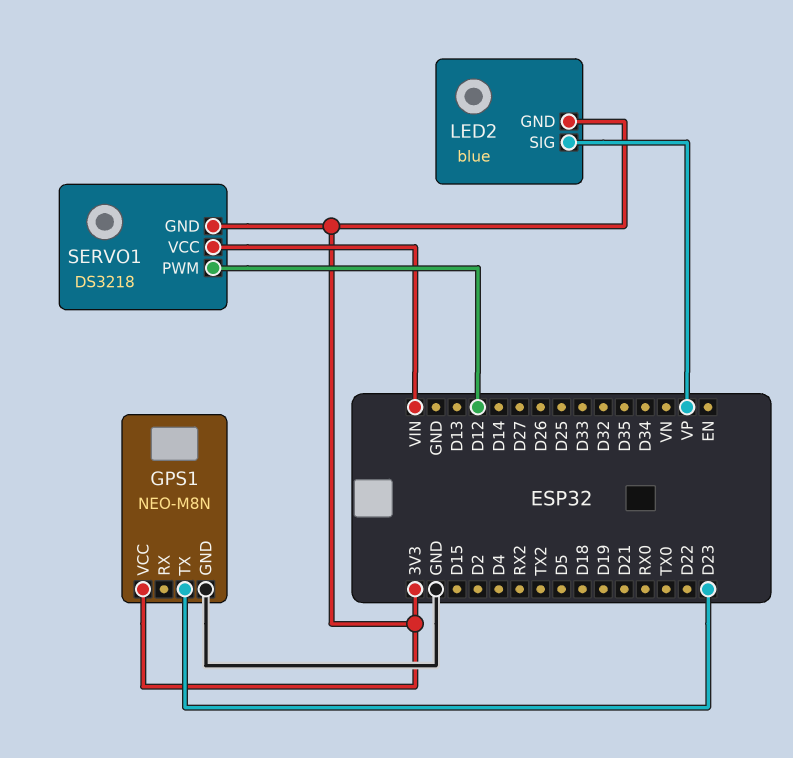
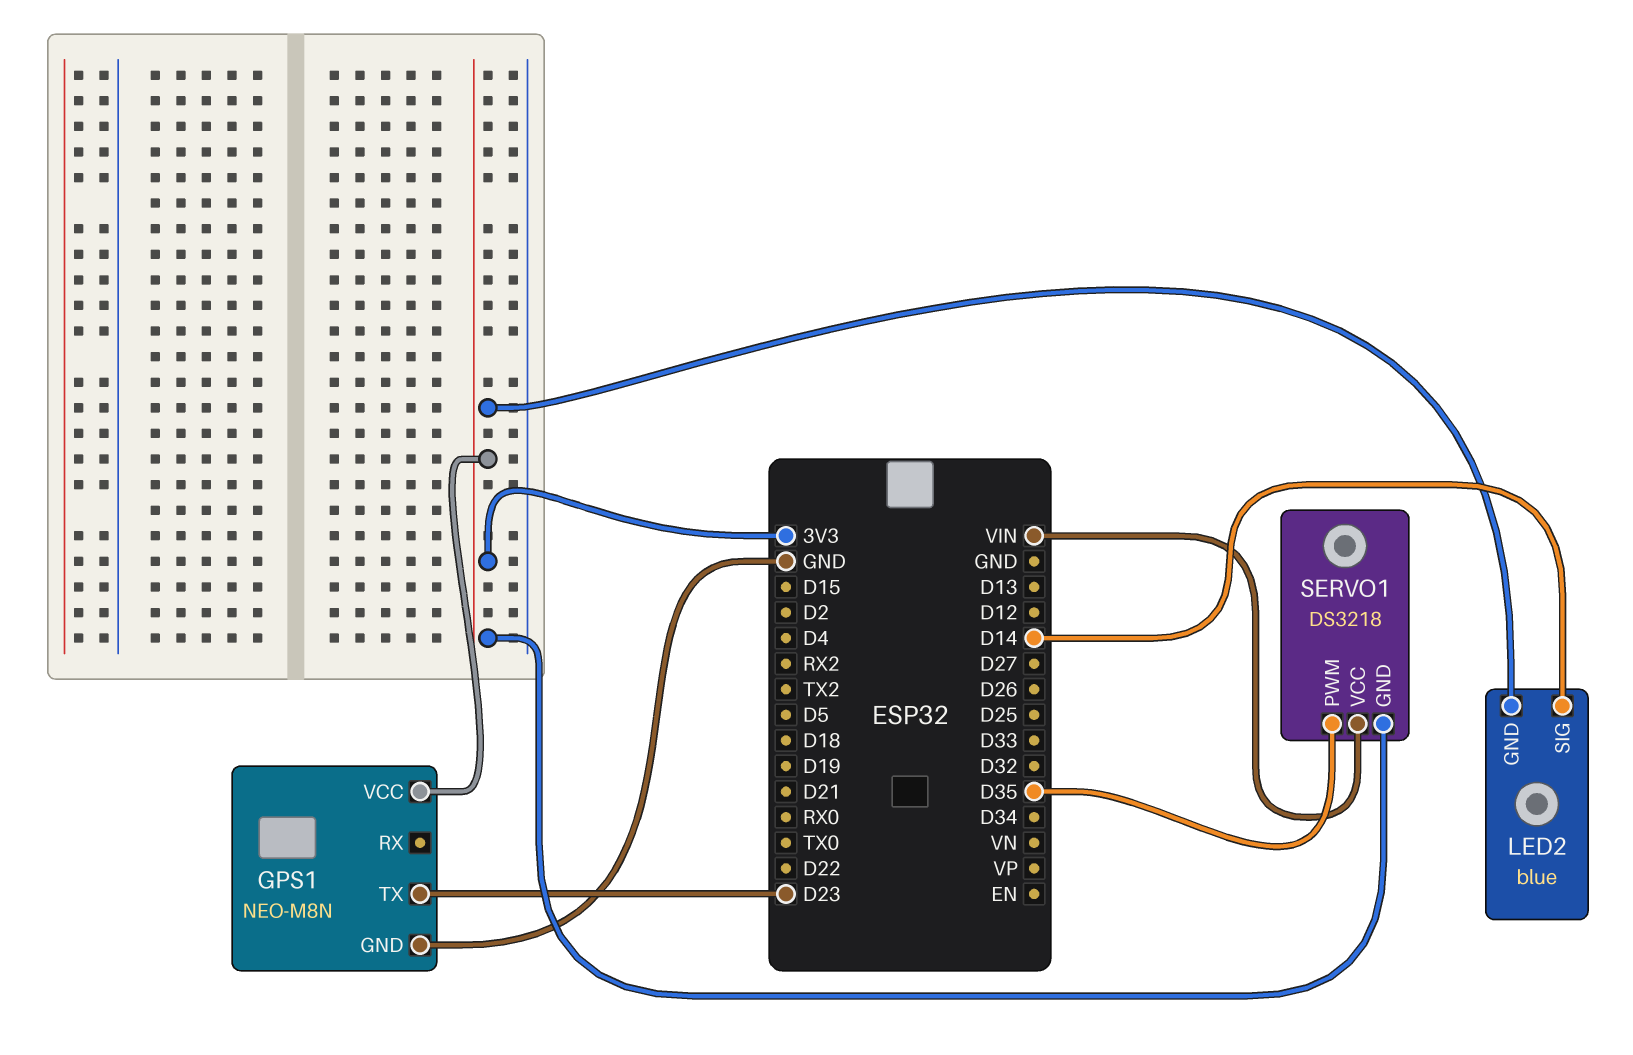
LED2 pin SIG: VP -> D14
SERVO1 pin PWM: D12 -> D35

